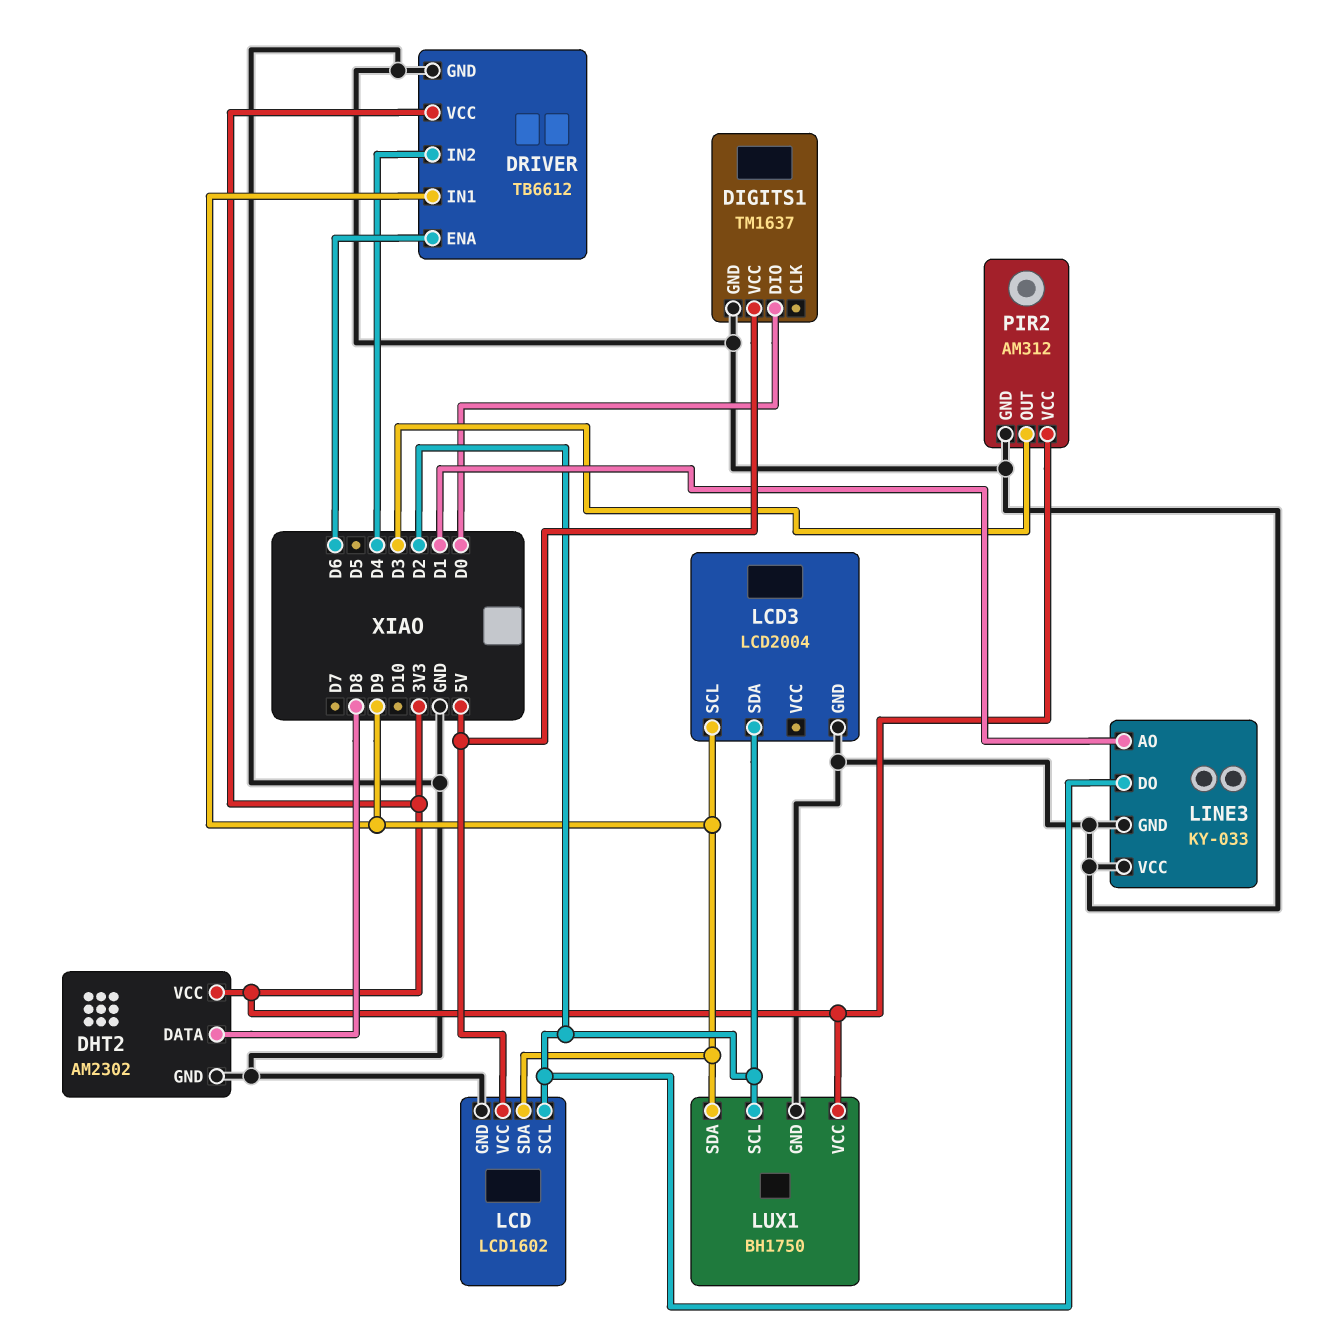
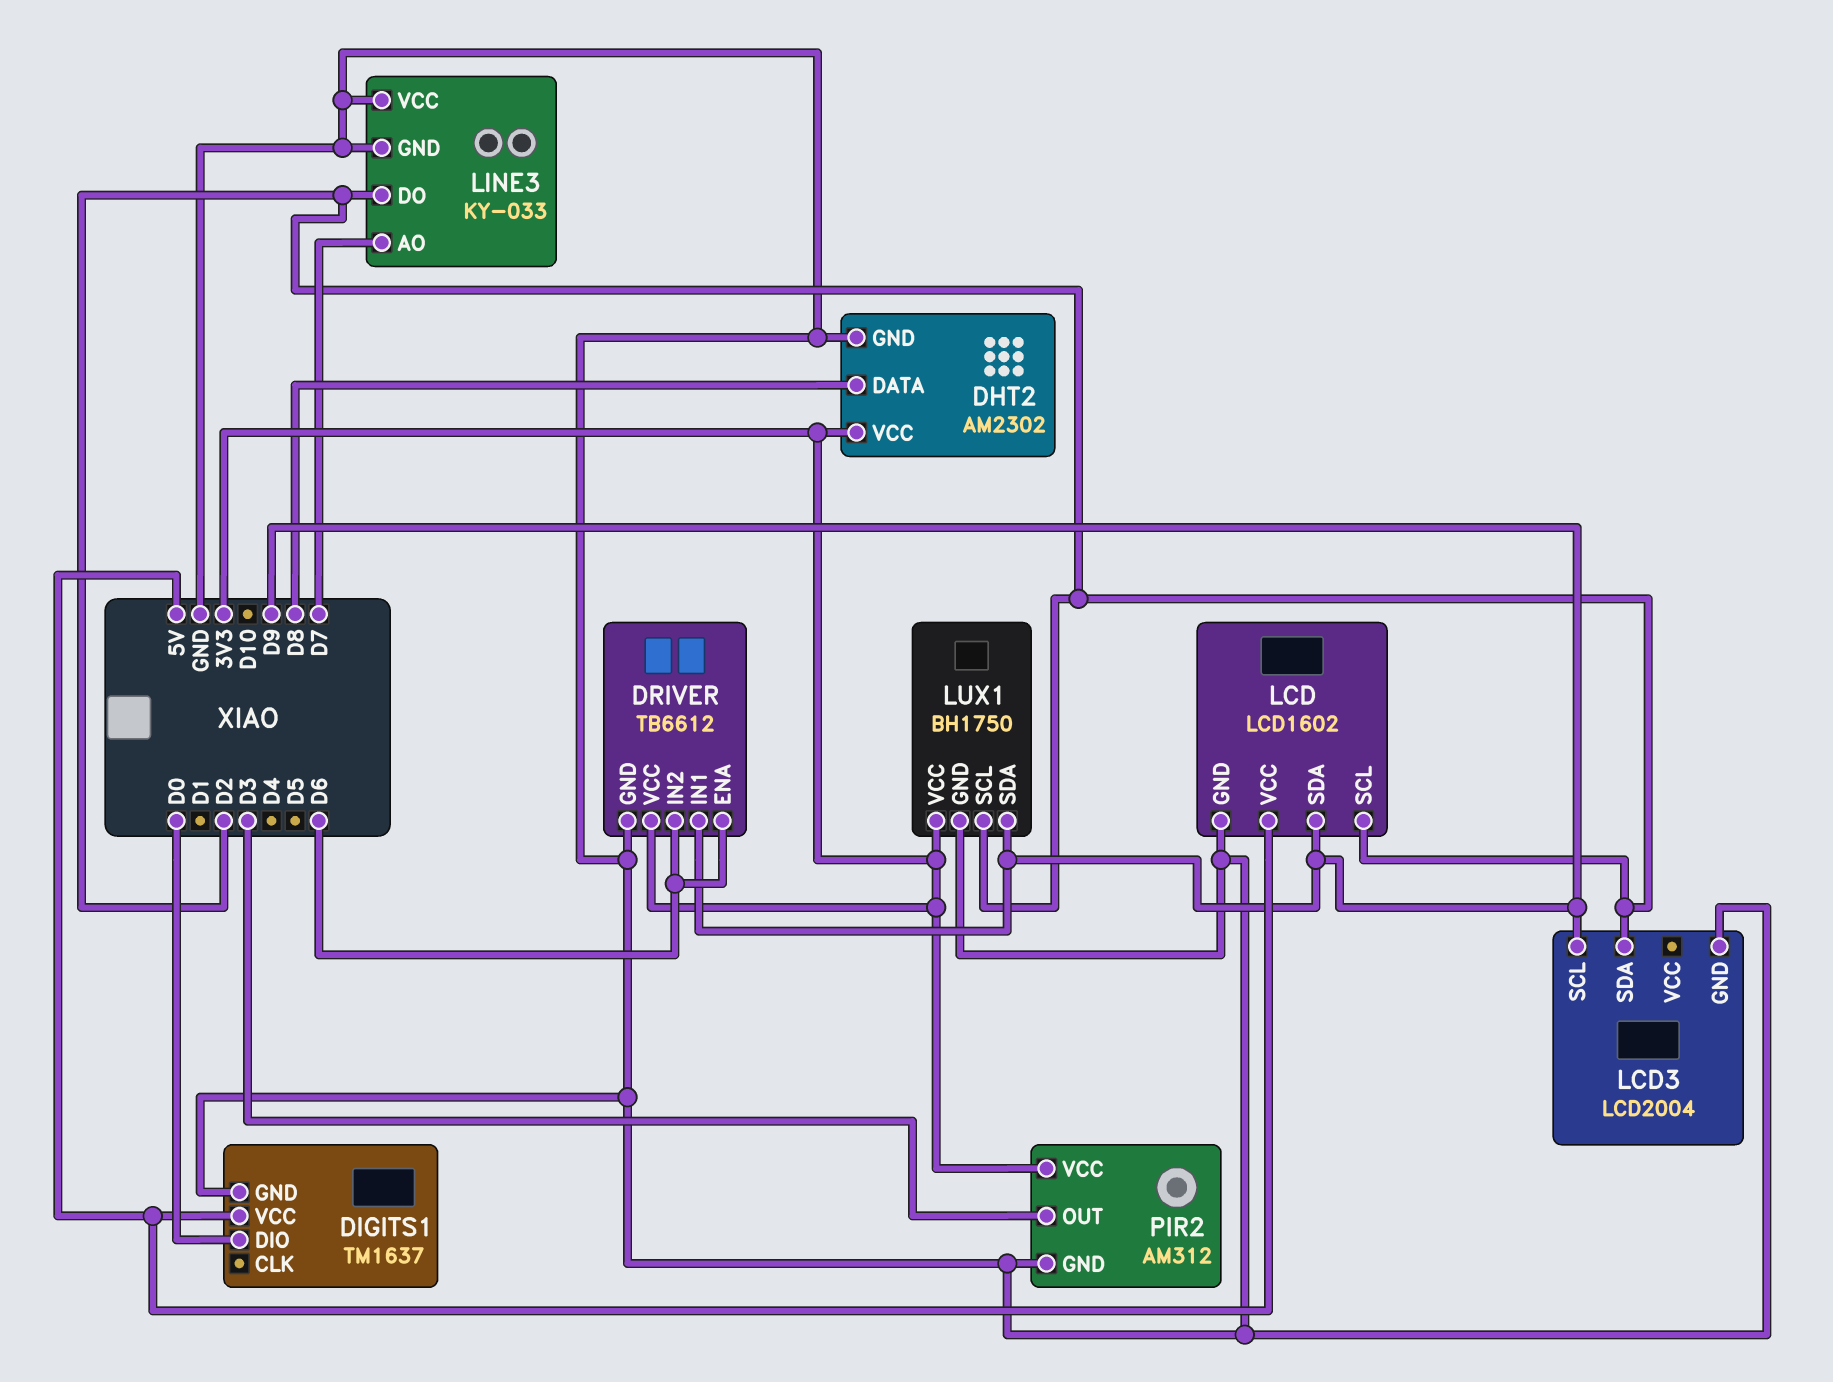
DRIVER pin IN2: D4 -> D6
LINE3 pin AO: D1 -> D7

